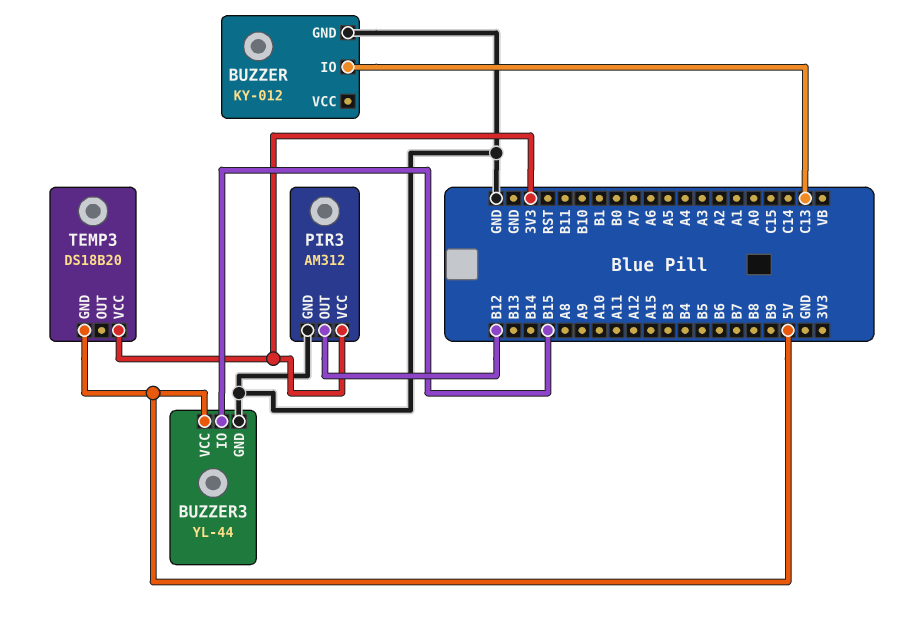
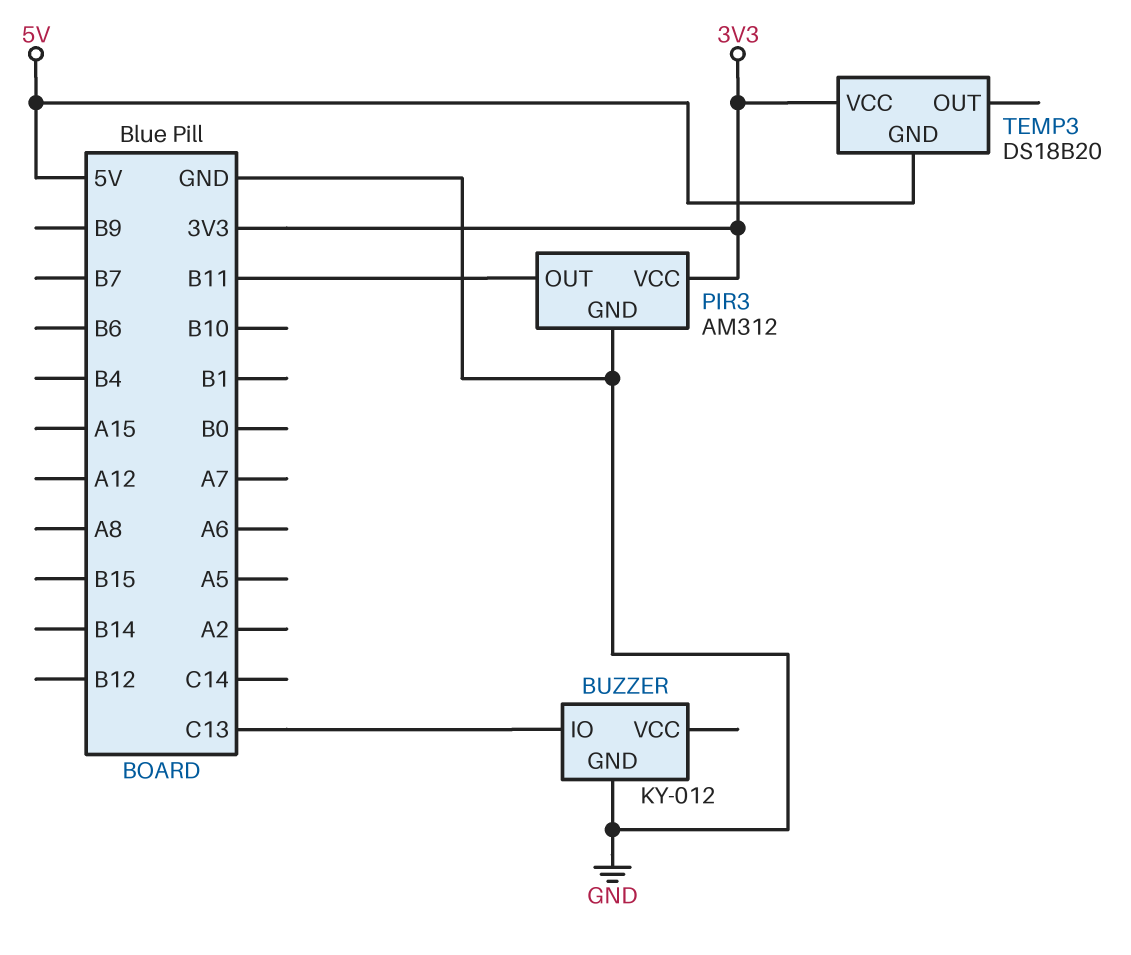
BUZZER3: YL-44 -> none
BUZZER3 pin GND: GND -> none
BUZZER3 pin IO: B15 -> none
BUZZER3 pin VCC: 5V -> none
PIR3 pin OUT: B12 -> B11

